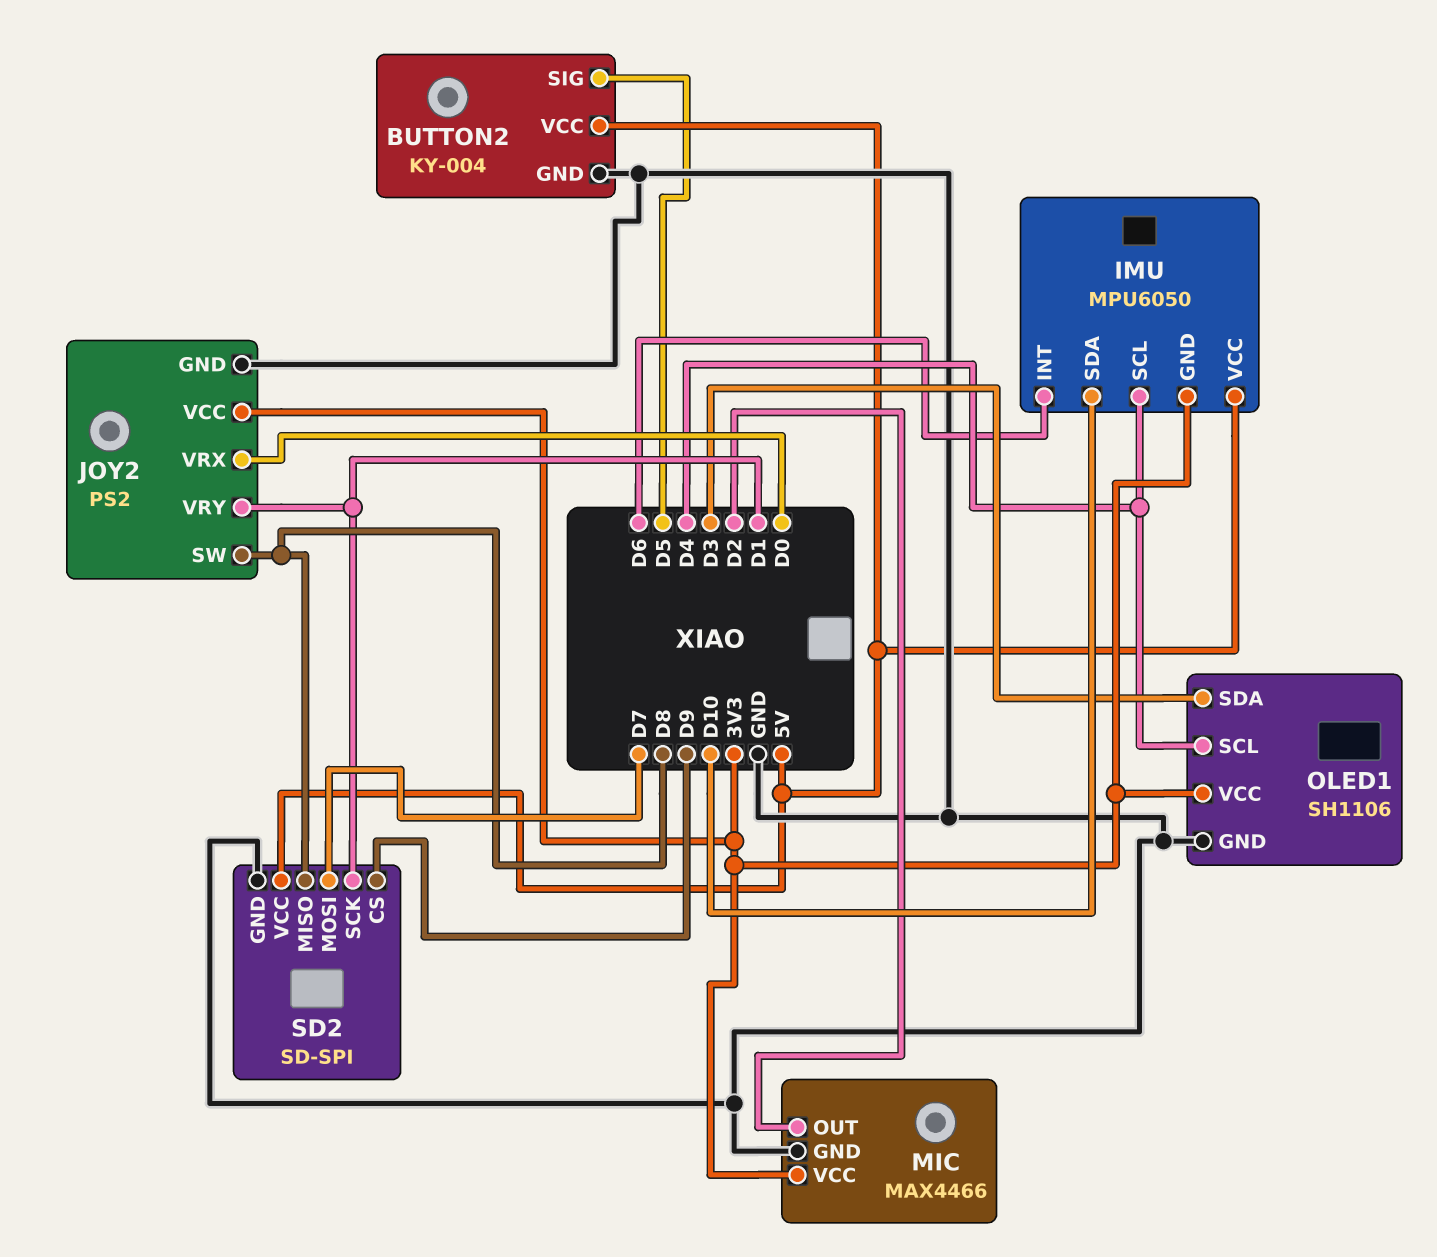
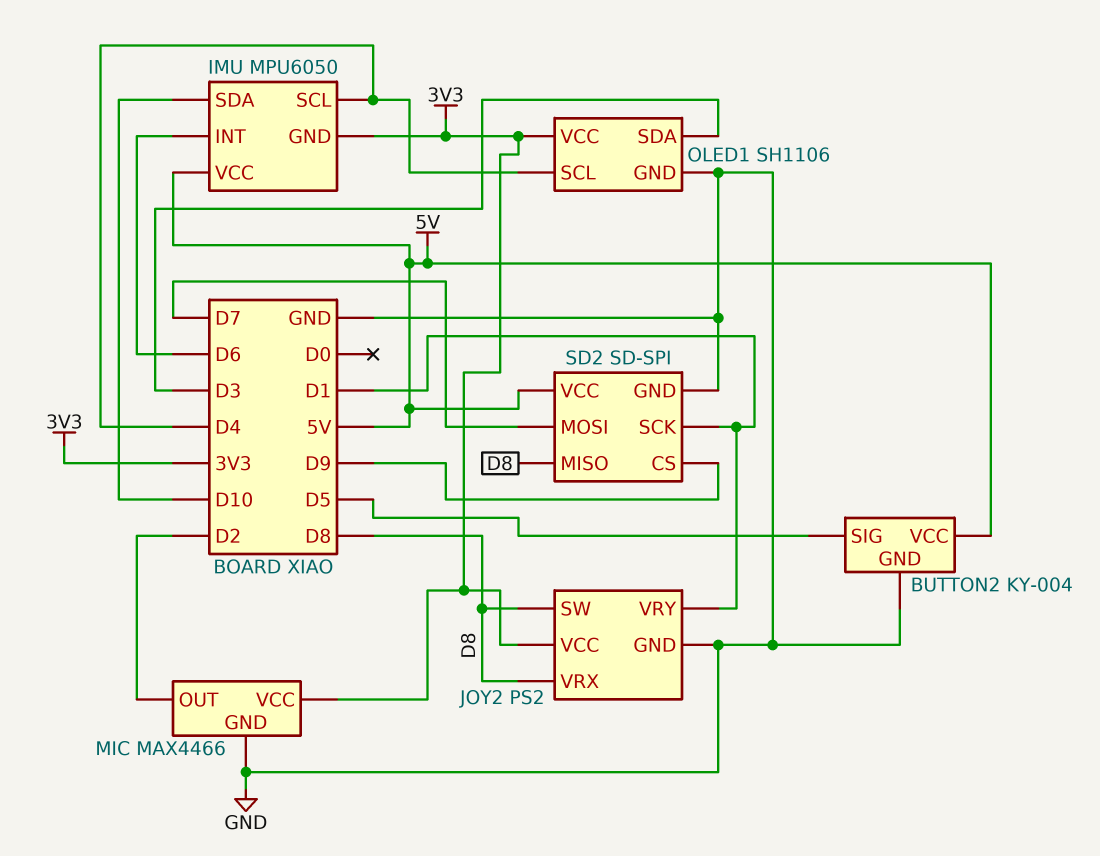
JOY2 pin VRX: D0 -> D8

